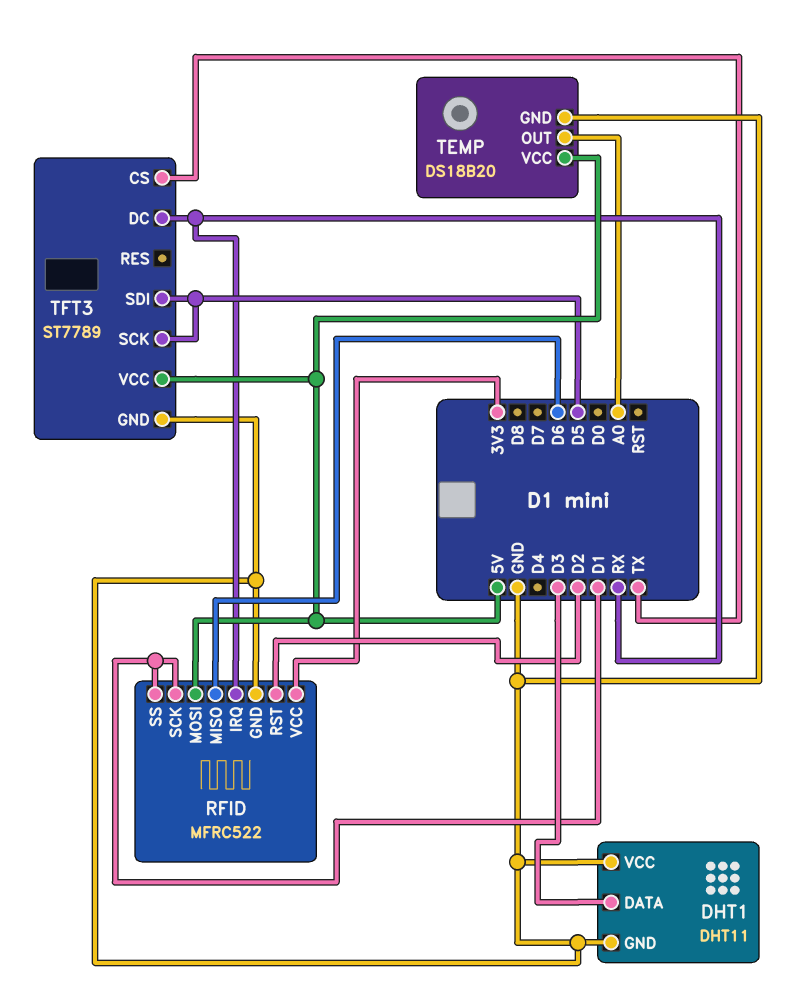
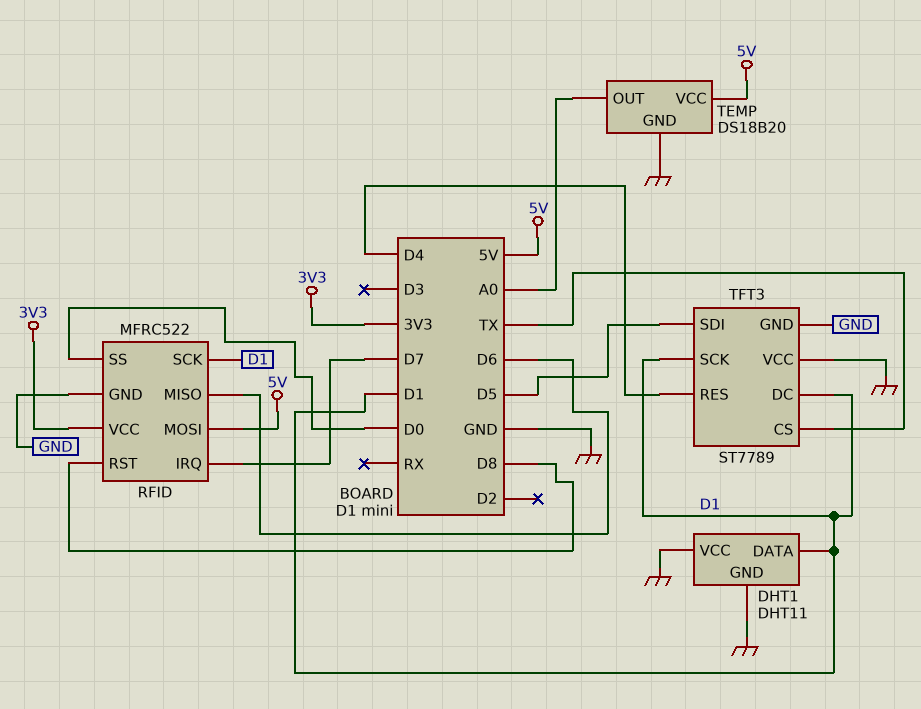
DHT1 pin DATA: D3 -> D1
RFID pin IRQ: RX -> D7
RFID pin RST: D2 -> D8
RFID pin SS: D1 -> D0
TFT3 pin DC: RX -> D1
TFT3 pin RES: none -> D4
TFT3 pin SCK: D5 -> D1
TFT3 pin VCC: 5V -> GND

